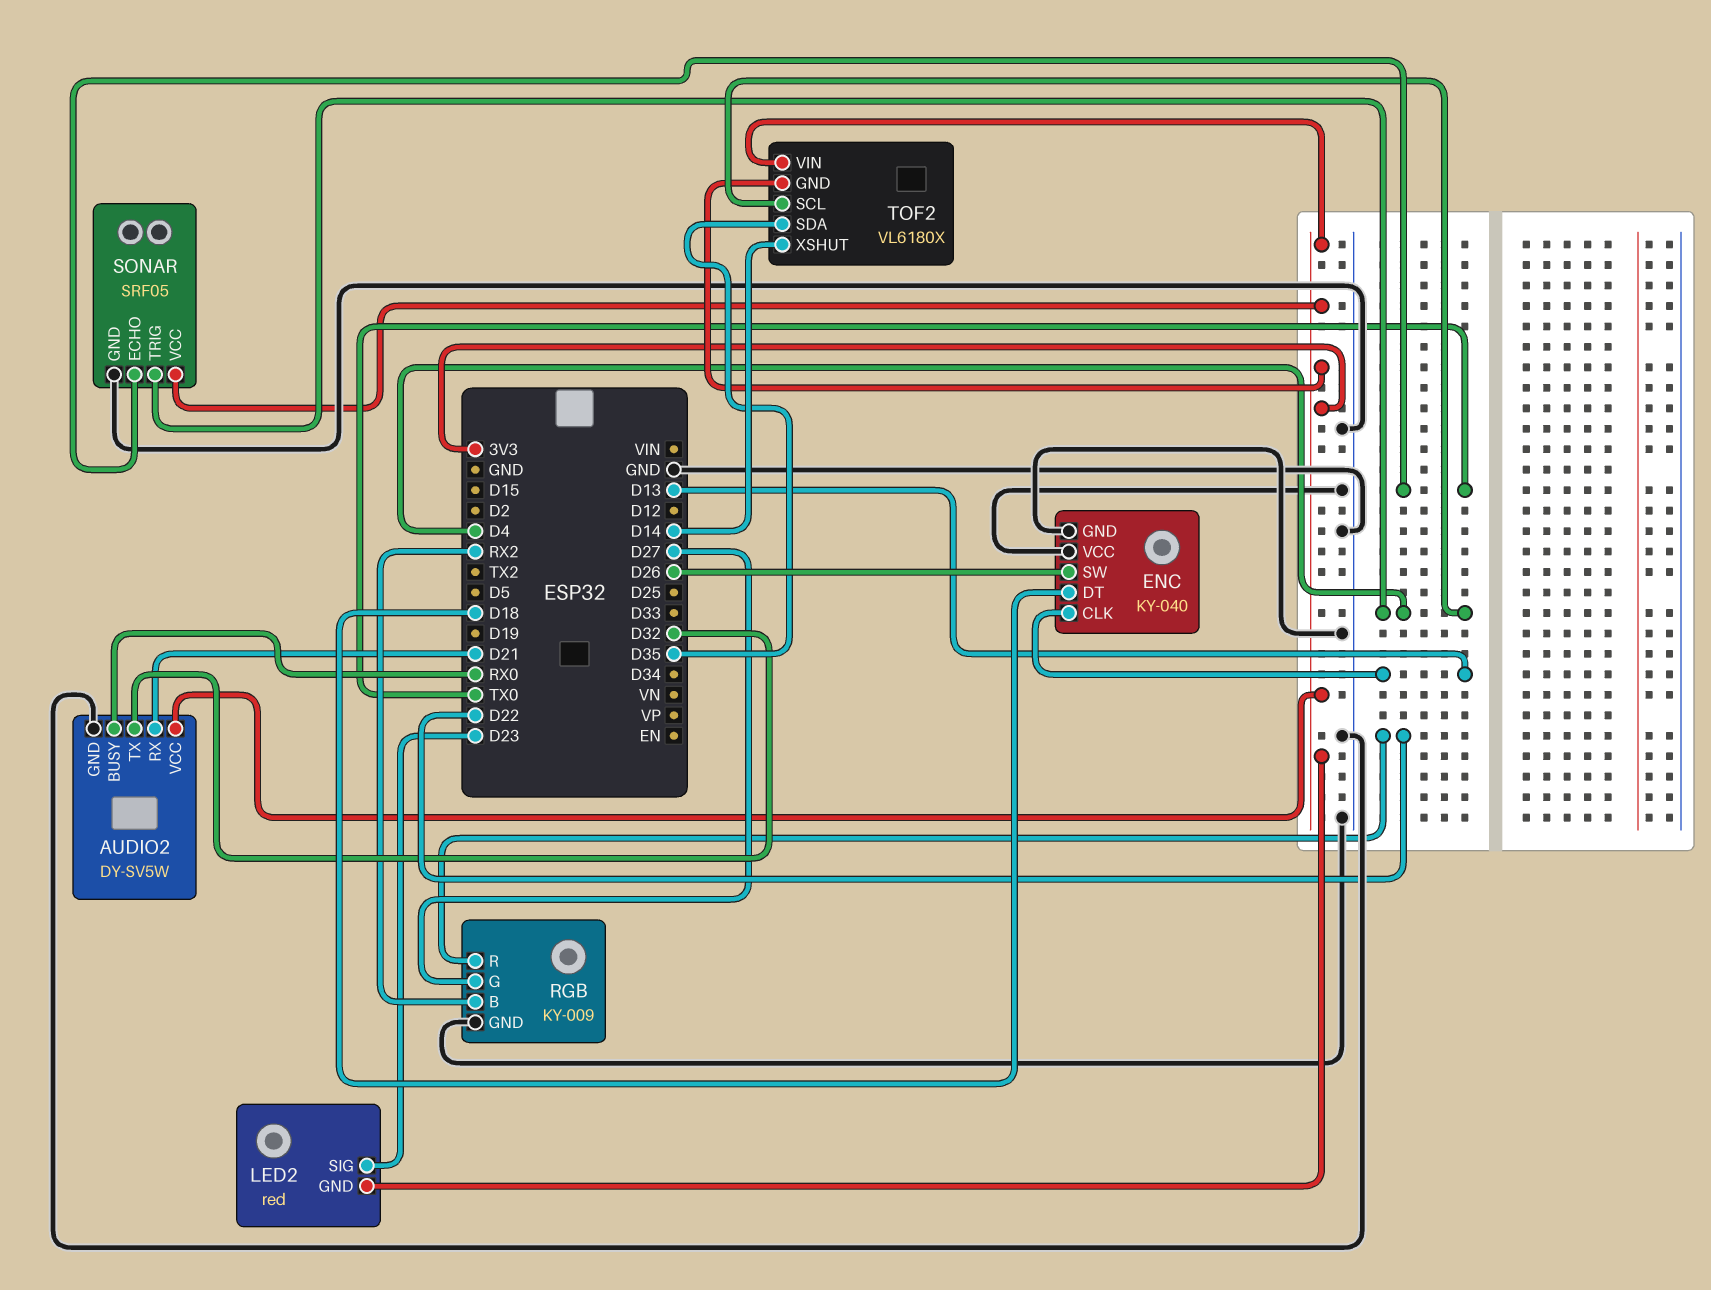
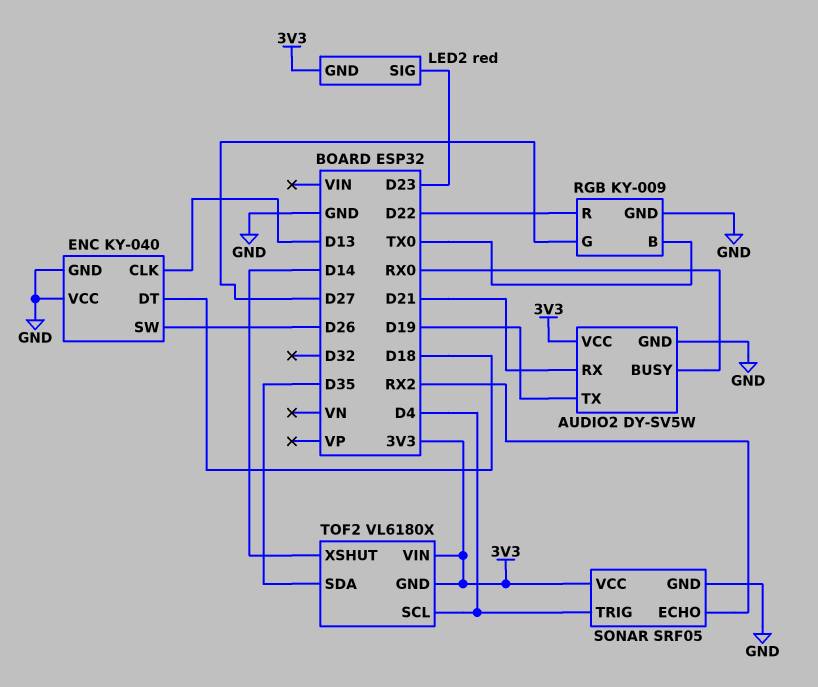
AUDIO2 pin TX: D32 -> D19
RGB pin B: RX2 -> TX0
SONAR pin ECHO: TX0 -> RX2

